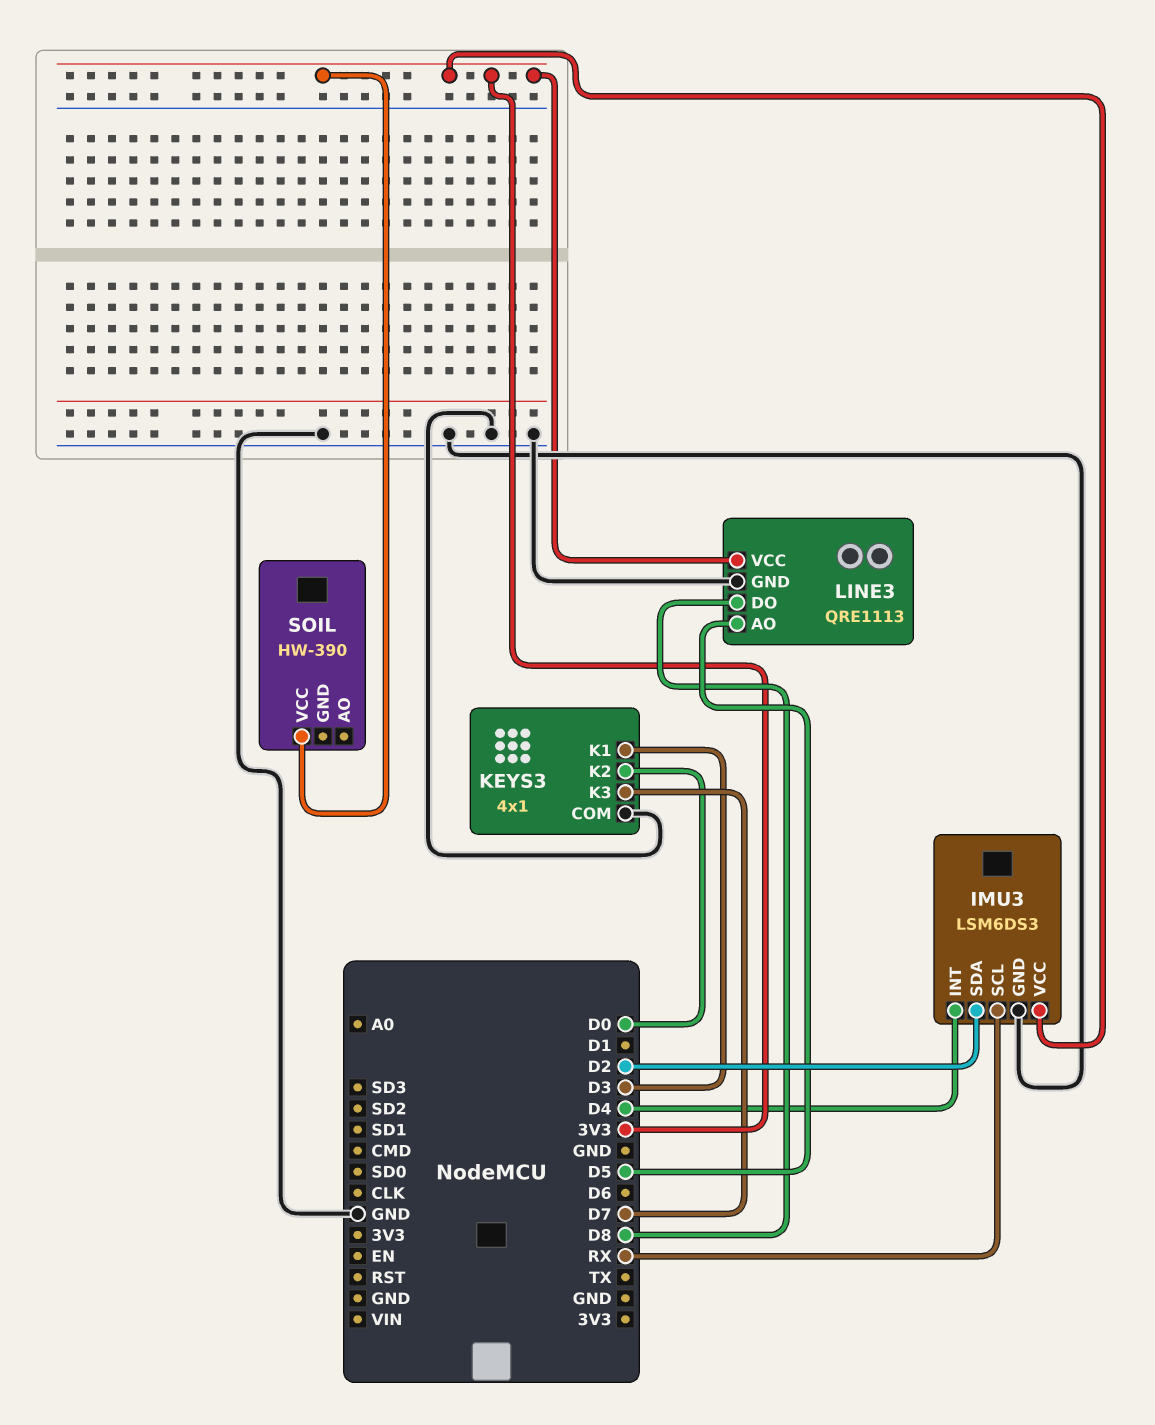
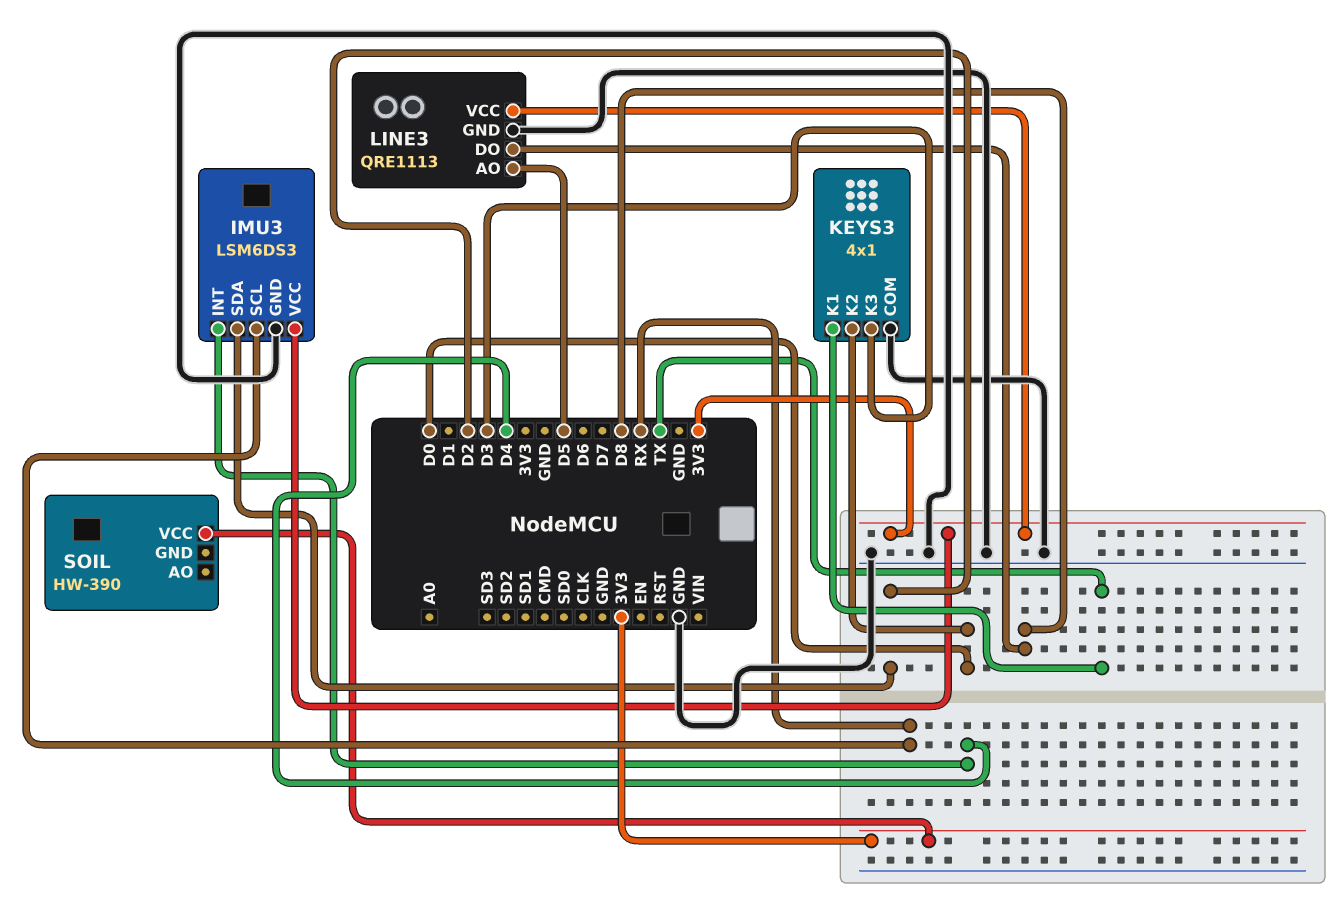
KEYS3 pin K1: D3 -> TX
KEYS3 pin K3: D7 -> D3

